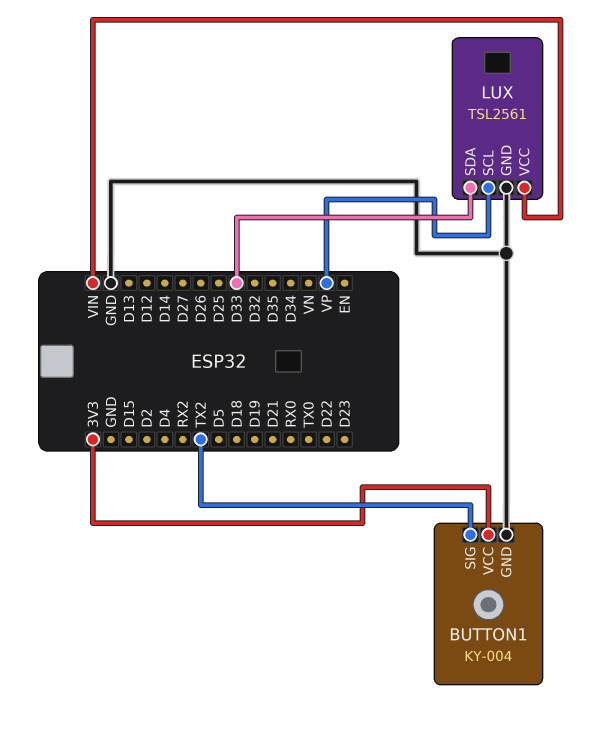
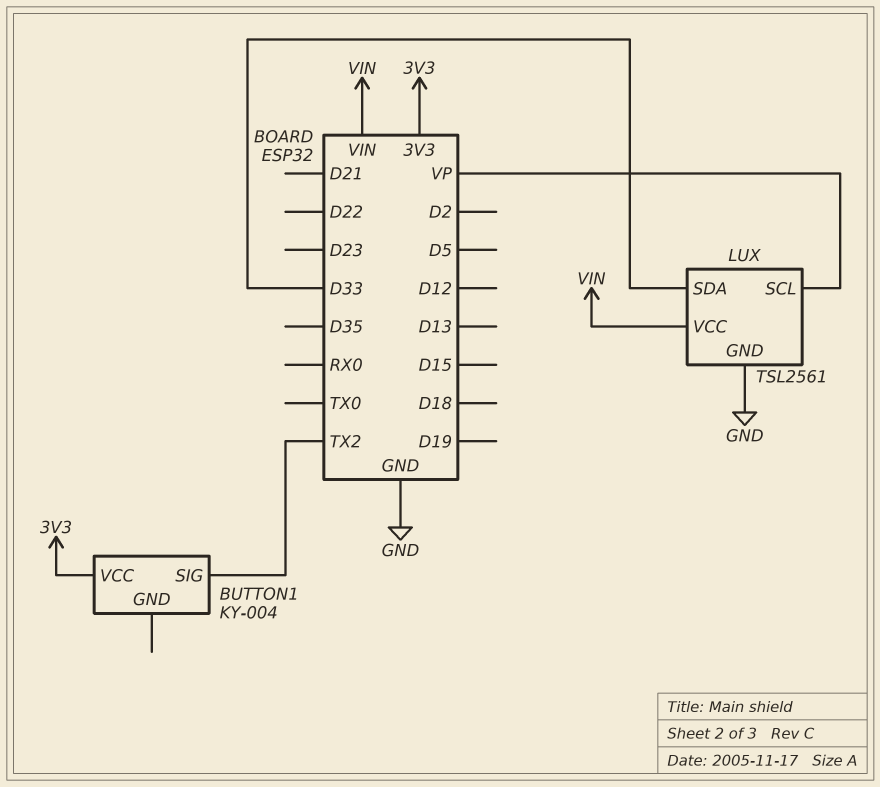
BUTTON1 pin GND: GND -> none

